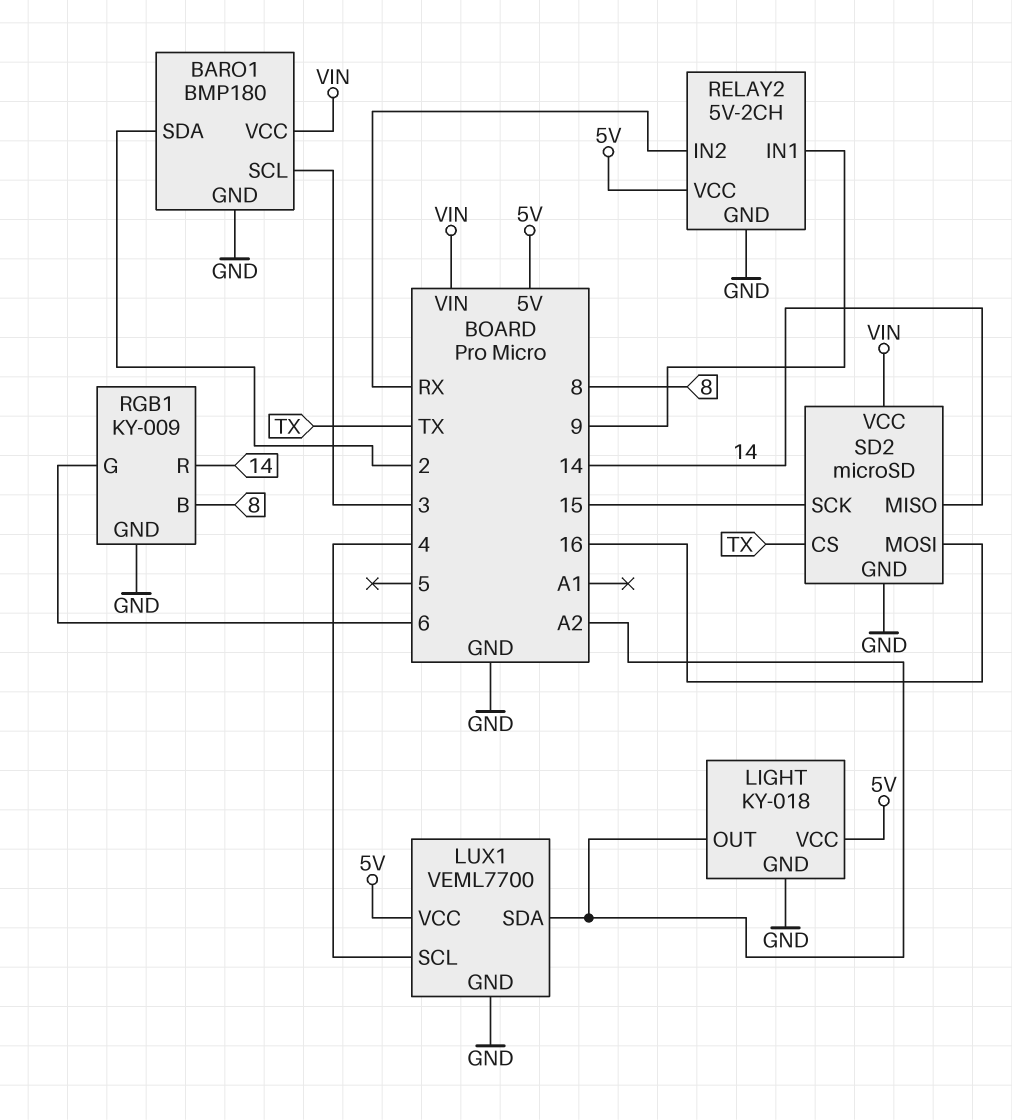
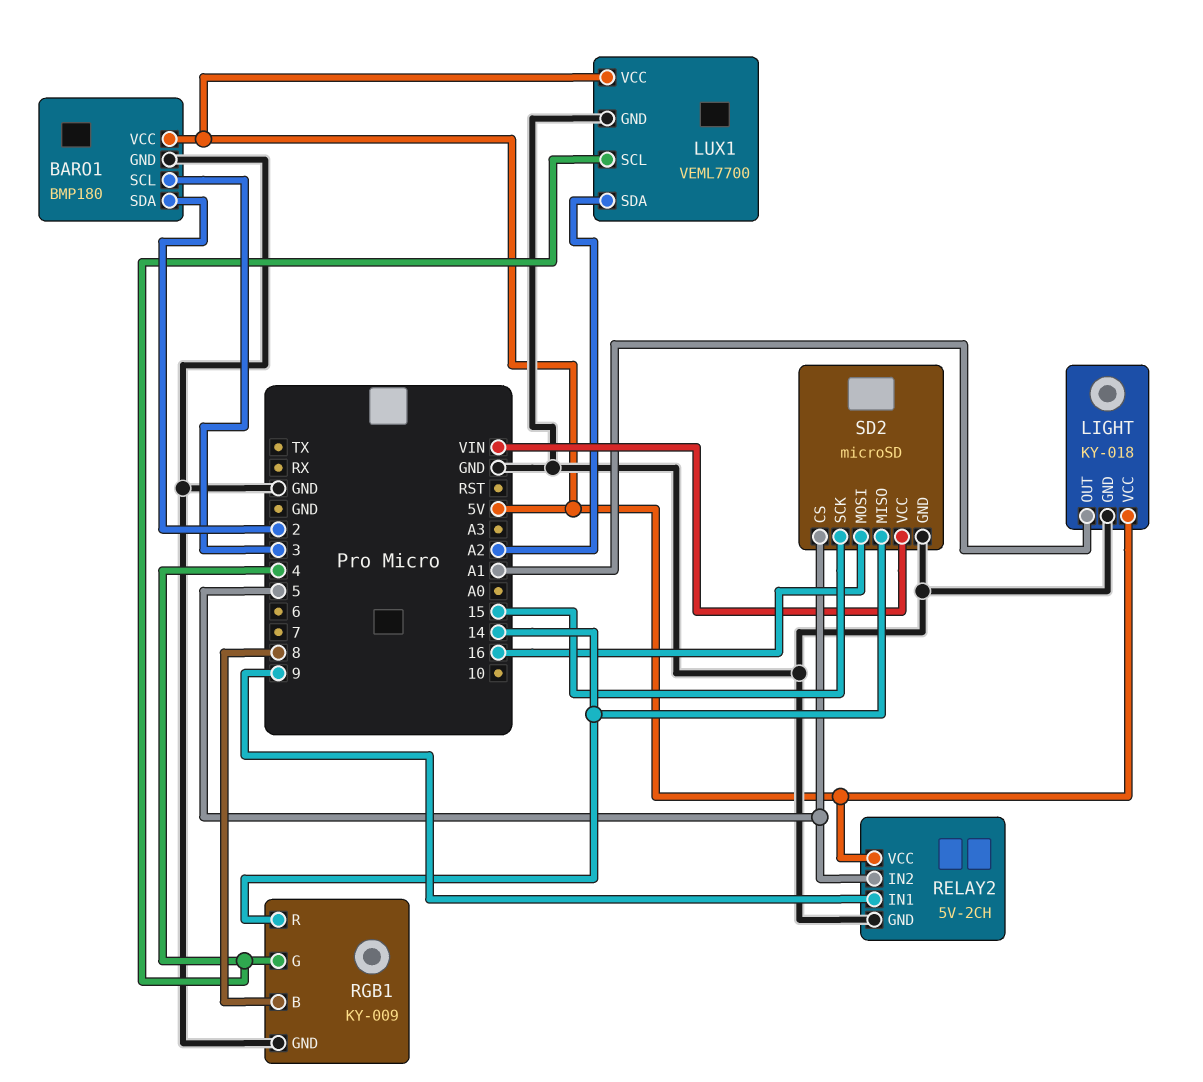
BARO1 pin VCC: VIN -> 5V
LIGHT pin OUT: A2 -> A1
RELAY2 pin IN2: RX -> 5
RGB1 pin G: 6 -> 4
SD2 pin CS: TX -> 5

